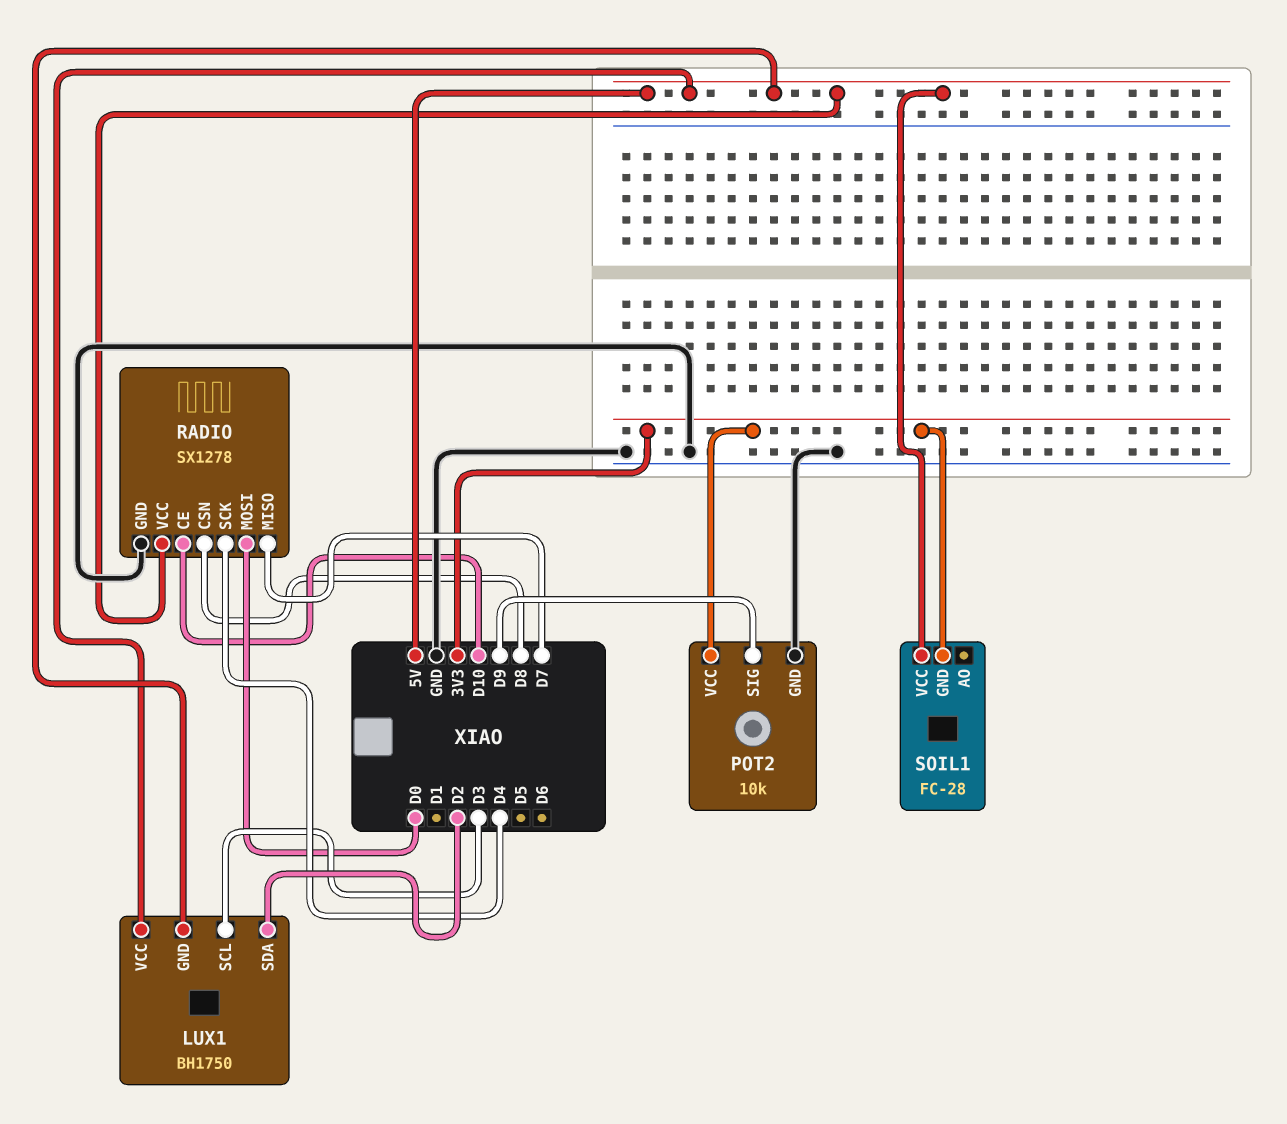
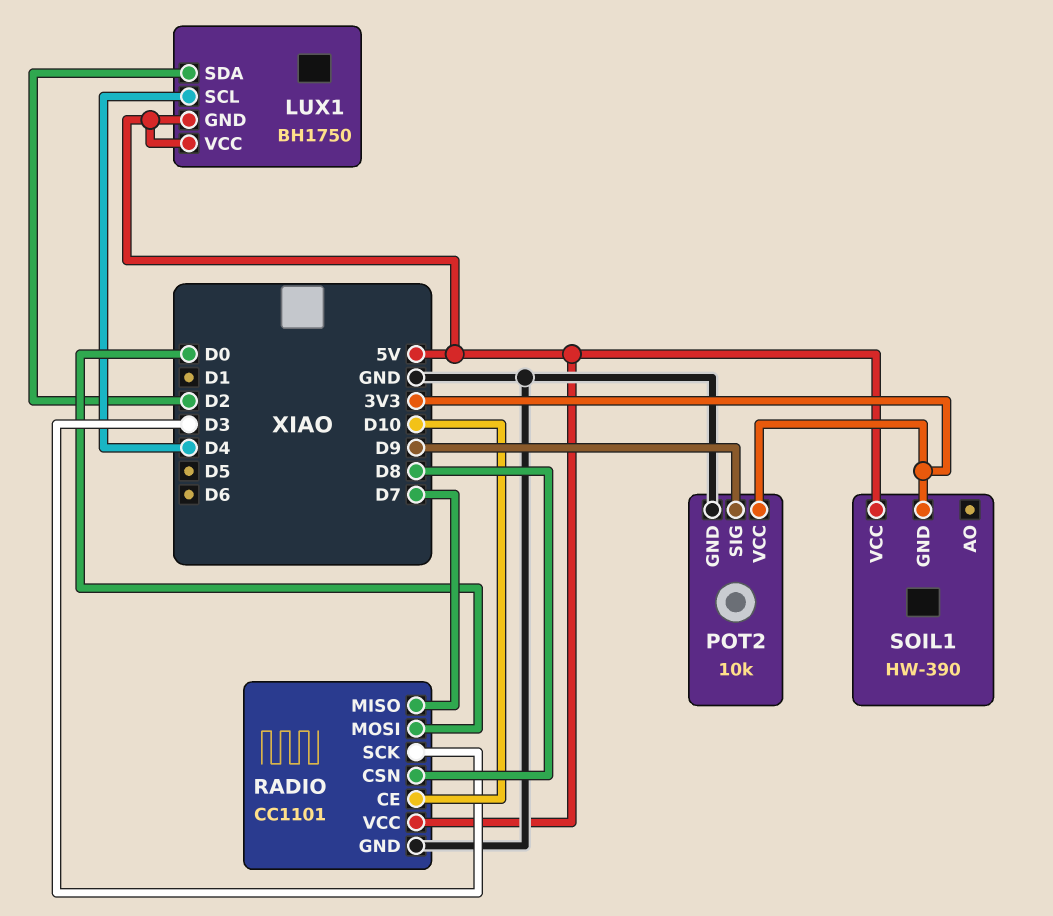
LUX1 pin SCL: D3 -> D4
RADIO: SX1278 -> CC1101
RADIO pin SCK: D4 -> D3
SOIL1: FC-28 -> HW-390

